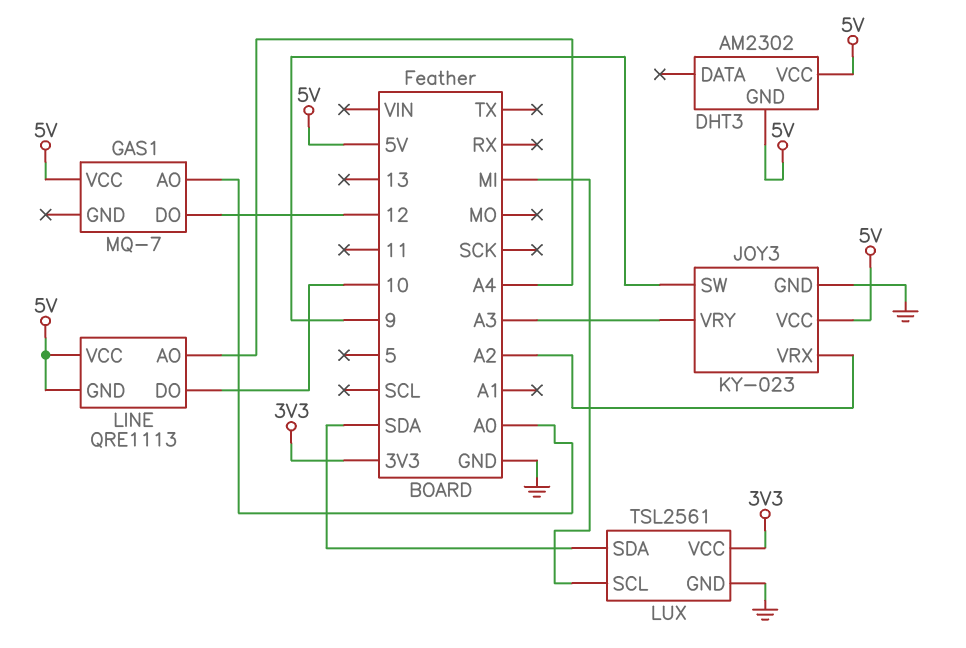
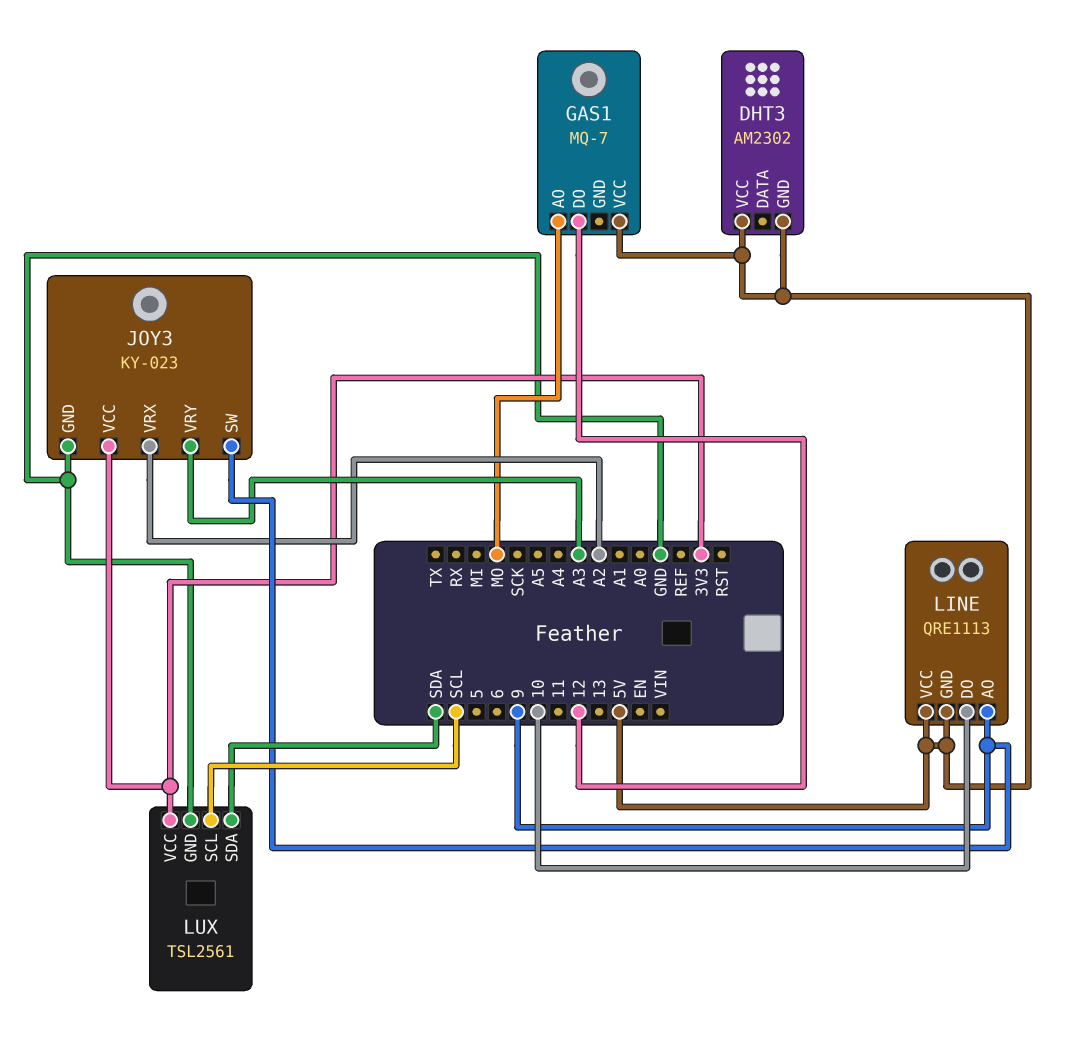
GAS1 pin AO: A0 -> MO
JOY3 pin VCC: 5V -> 3V3
LINE pin AO: A4 -> 9
LUX pin SCL: MI -> SCL

